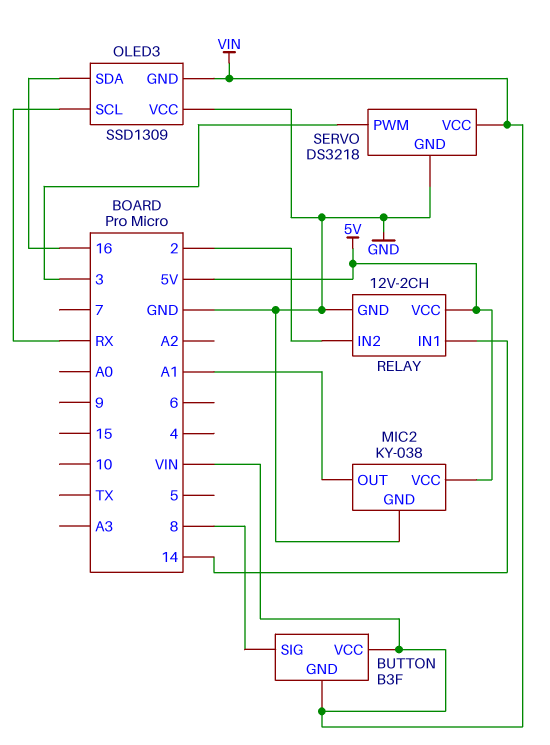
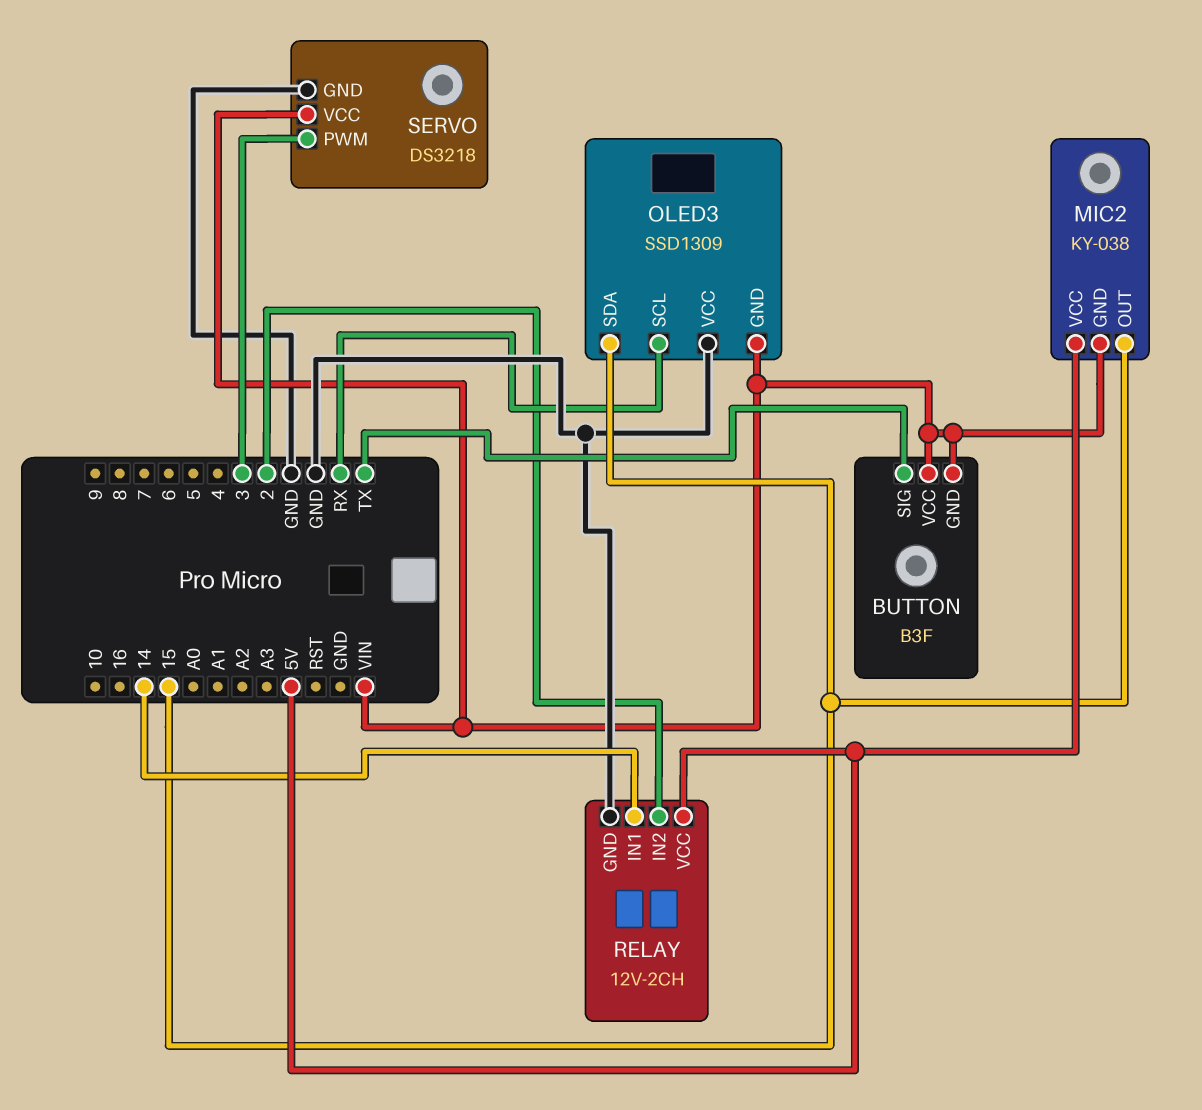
BUTTON pin SIG: 8 -> TX
MIC2 pin GND: GND -> VIN
MIC2 pin OUT: A1 -> 15
OLED3 pin SDA: 16 -> 15

